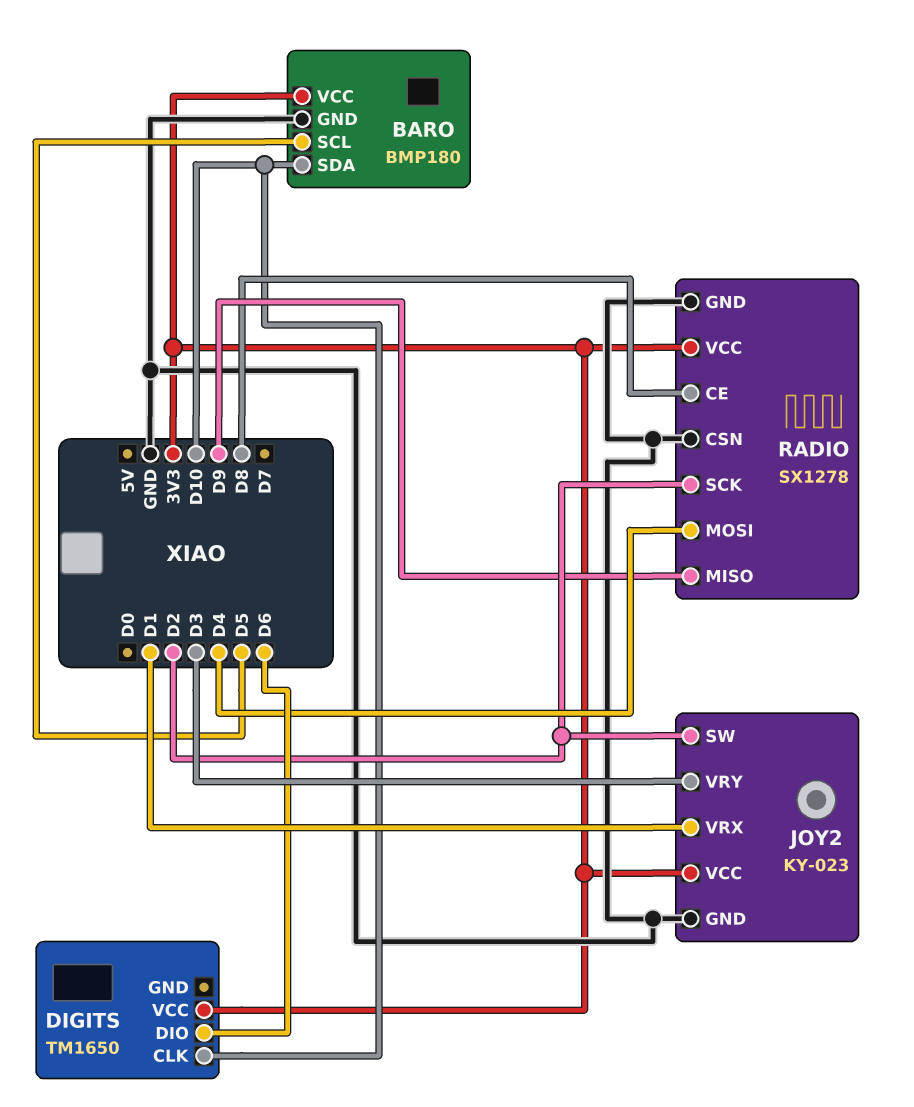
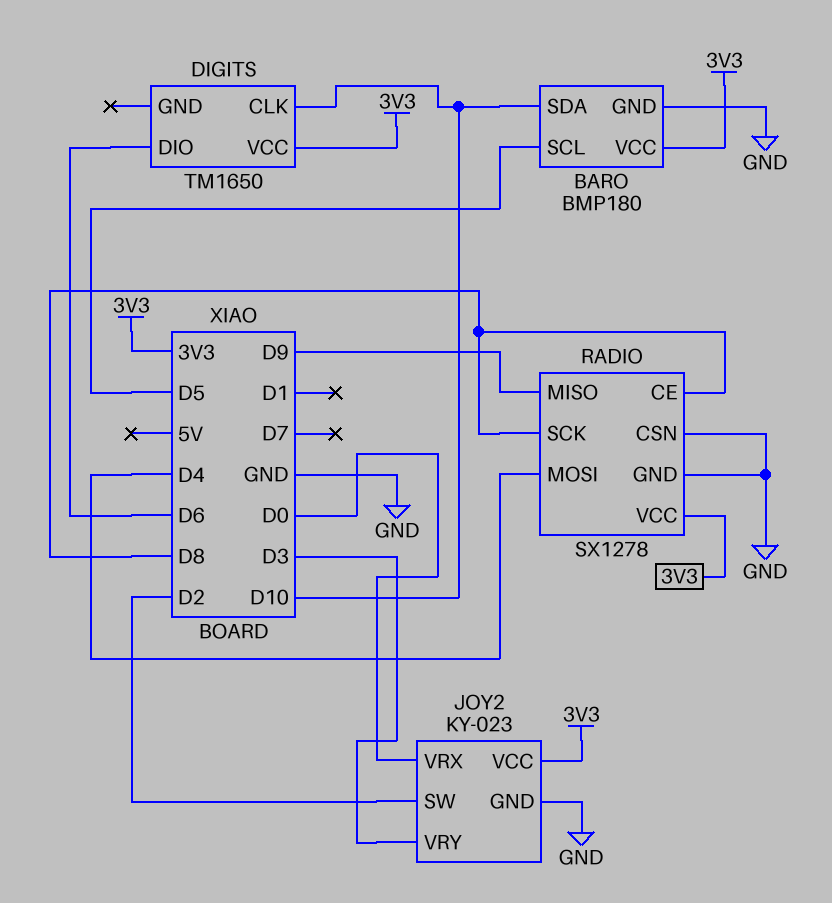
JOY2 pin VRX: D1 -> D0
RADIO pin SCK: D2 -> D8

